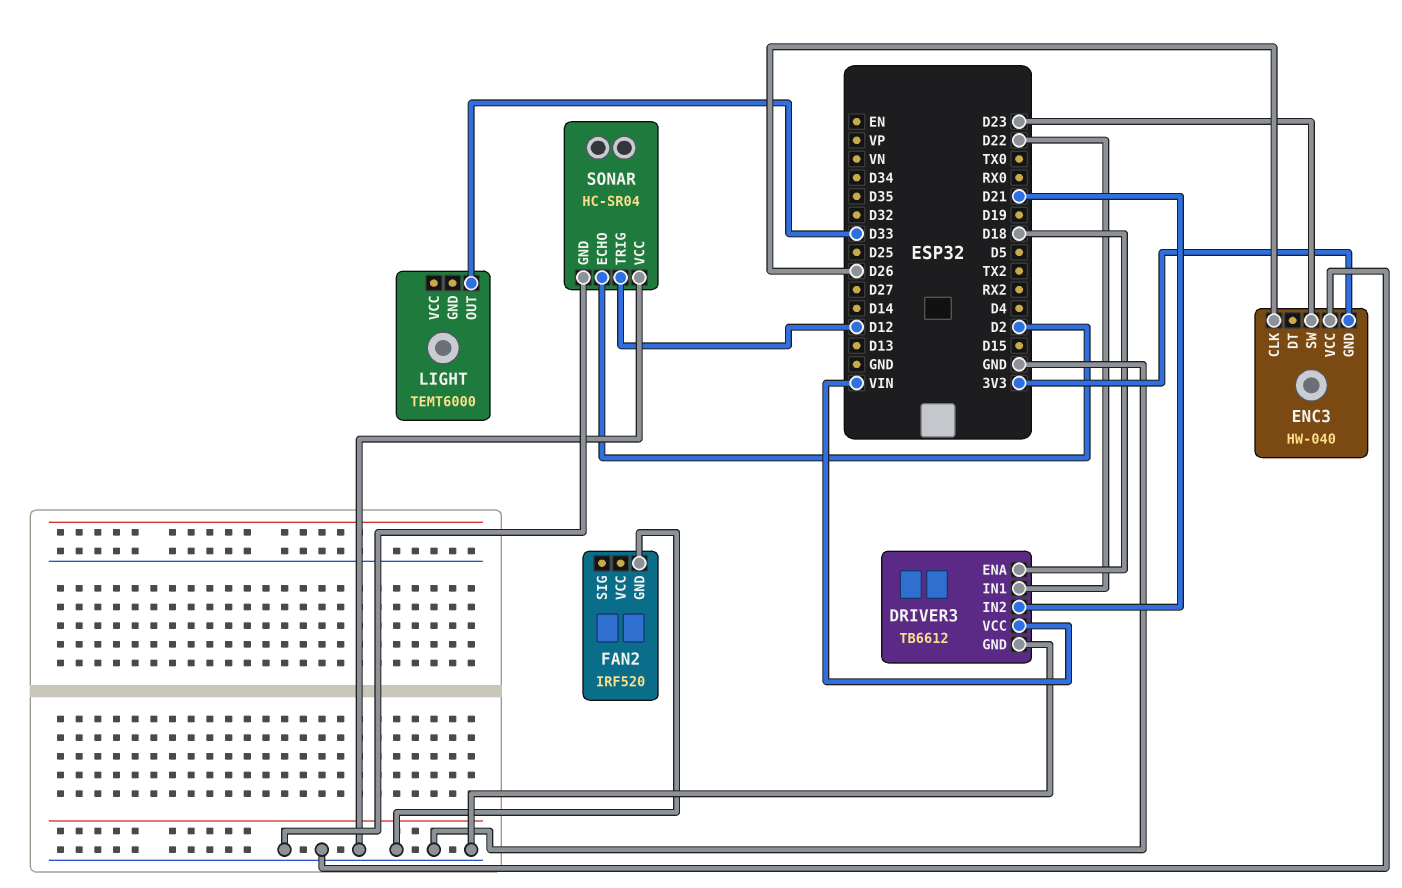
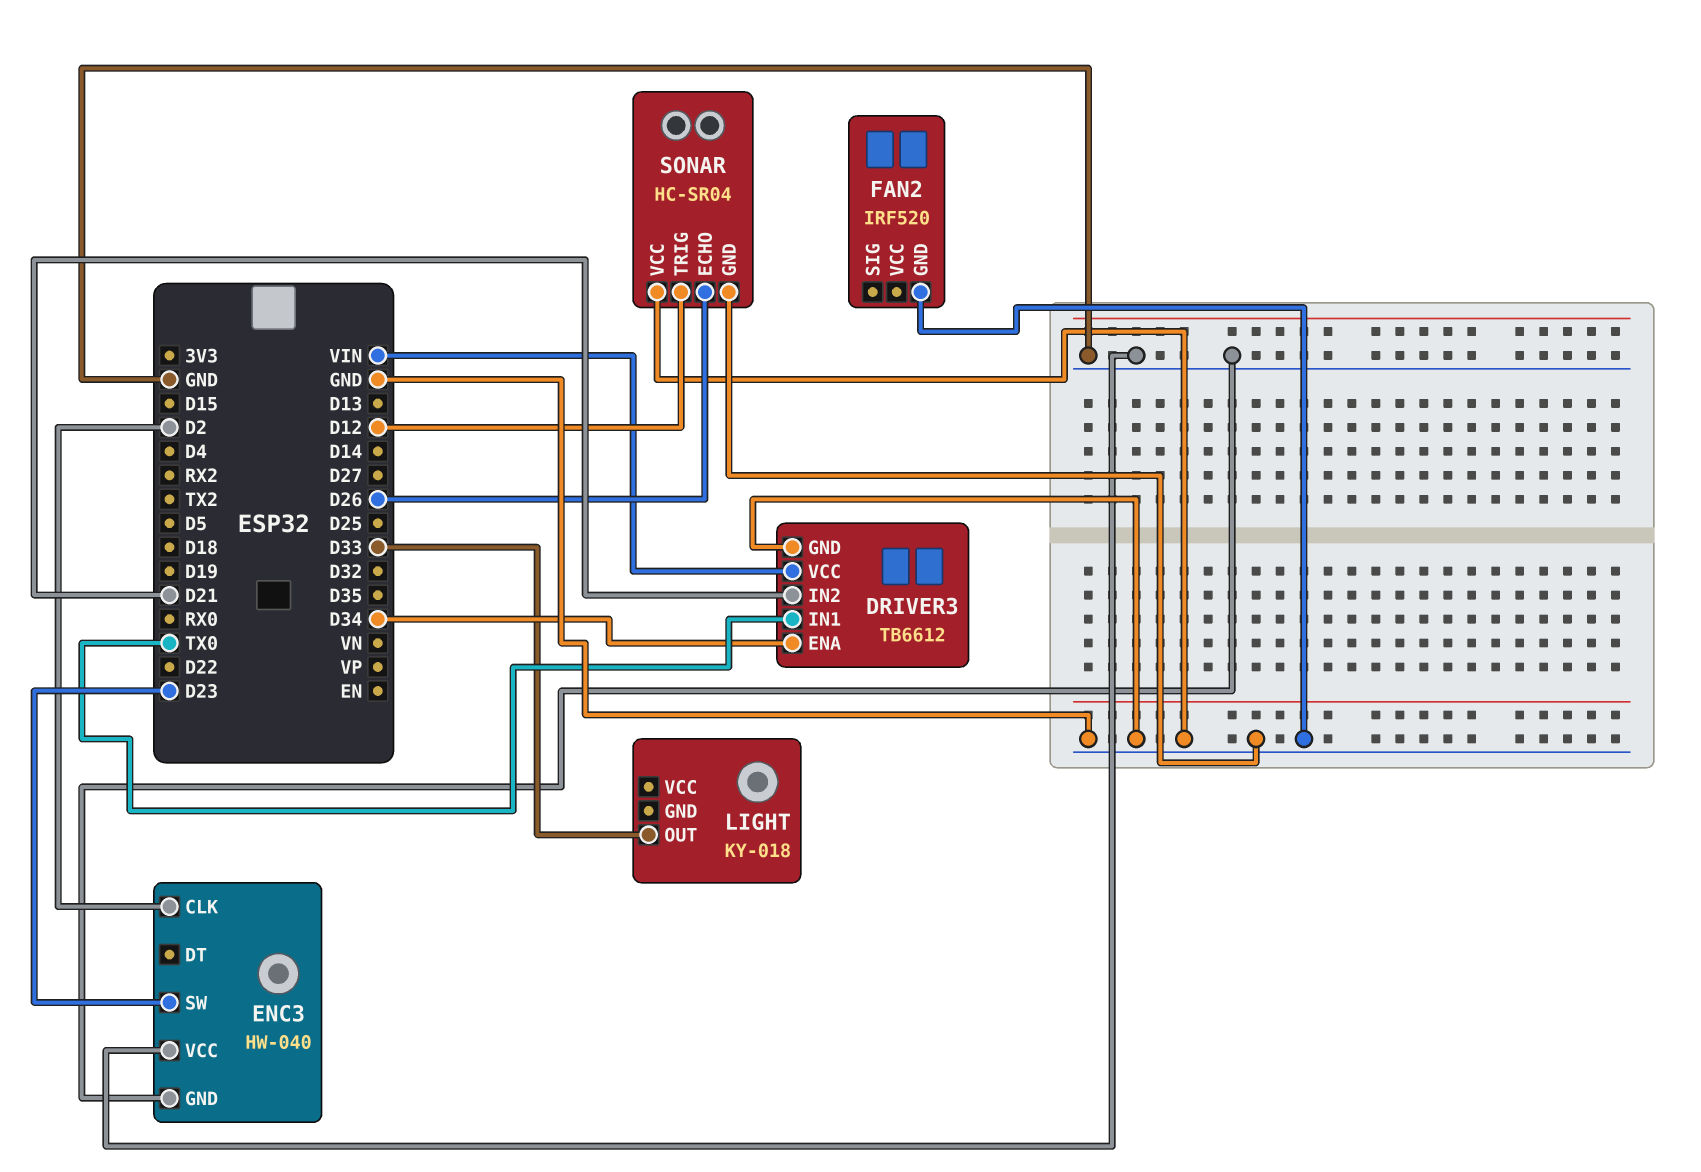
DRIVER3 pin ENA: D18 -> D34
DRIVER3 pin IN1: D22 -> TX0
ENC3 pin CLK: D26 -> D2
ENC3 pin GND: 3V3 -> GND
LIGHT: TEMT6000 -> KY-018
SONAR pin ECHO: D2 -> D26

